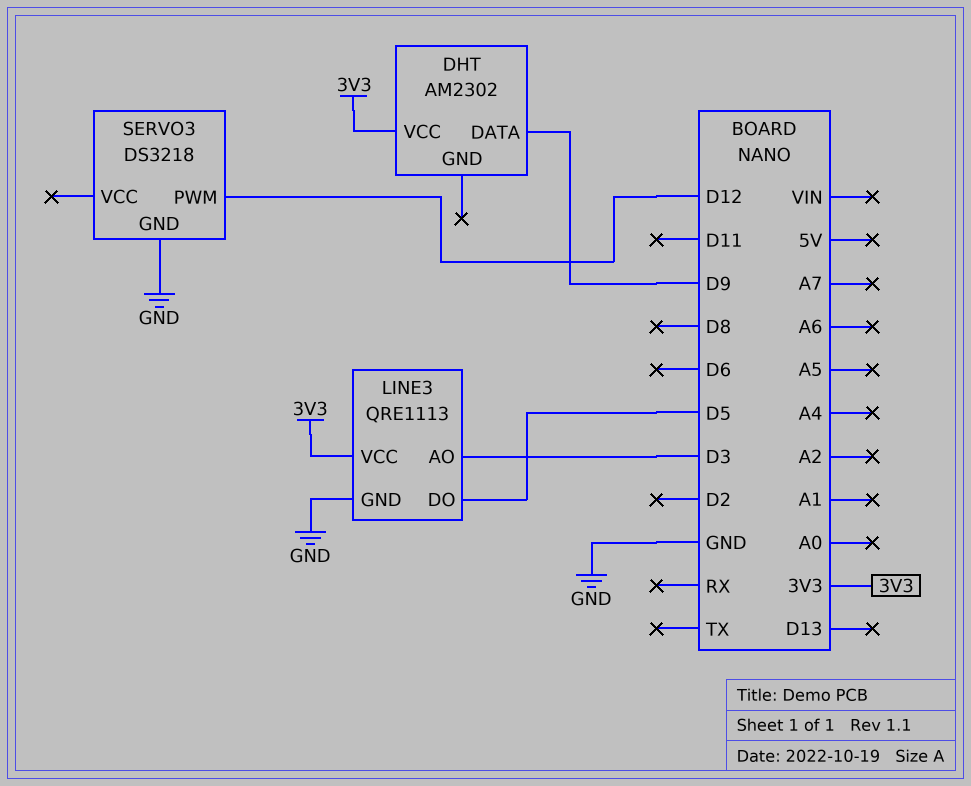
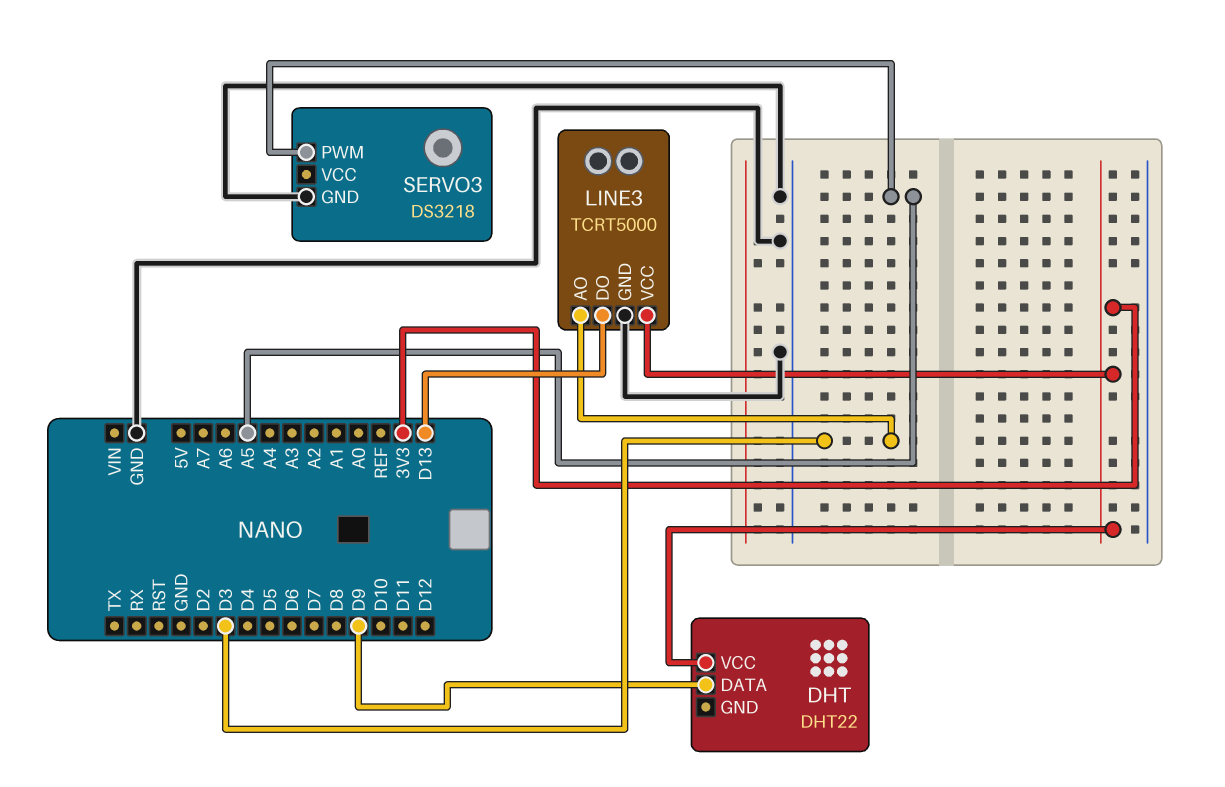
DHT: AM2302 -> DHT22
LINE3: QRE1113 -> TCRT5000
LINE3 pin DO: D5 -> D13
SERVO3 pin PWM: D12 -> A5

